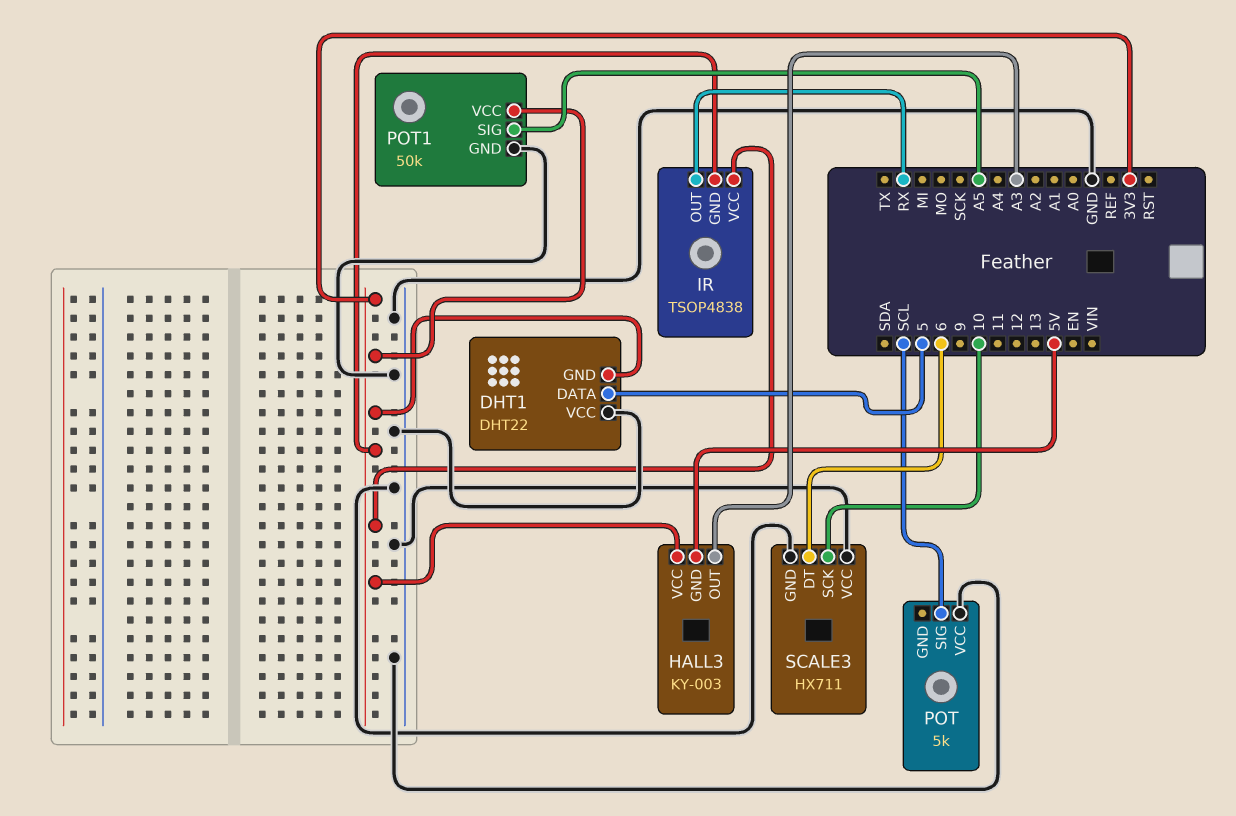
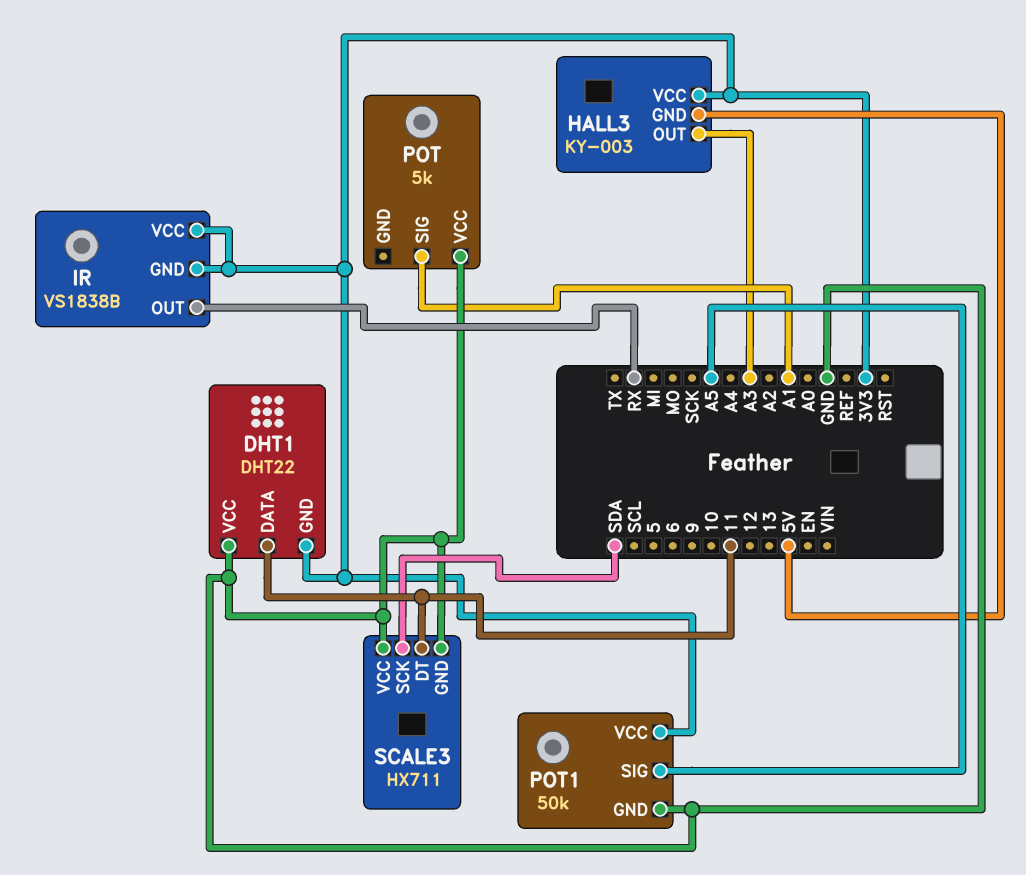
DHT1 pin DATA: 5 -> 11
IR: TSOP4838 -> VS1838B
POT pin SIG: SCL -> A1
SCALE3 pin DT: 6 -> 11
SCALE3 pin SCK: 10 -> SDA

